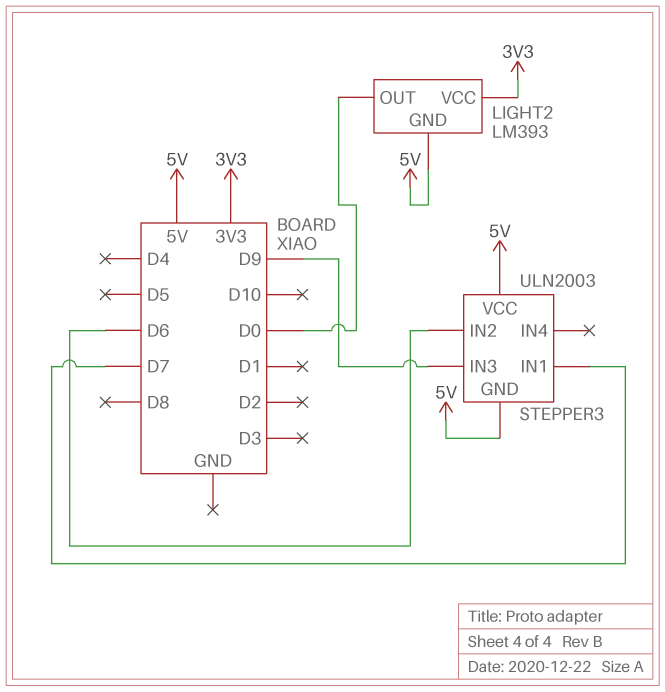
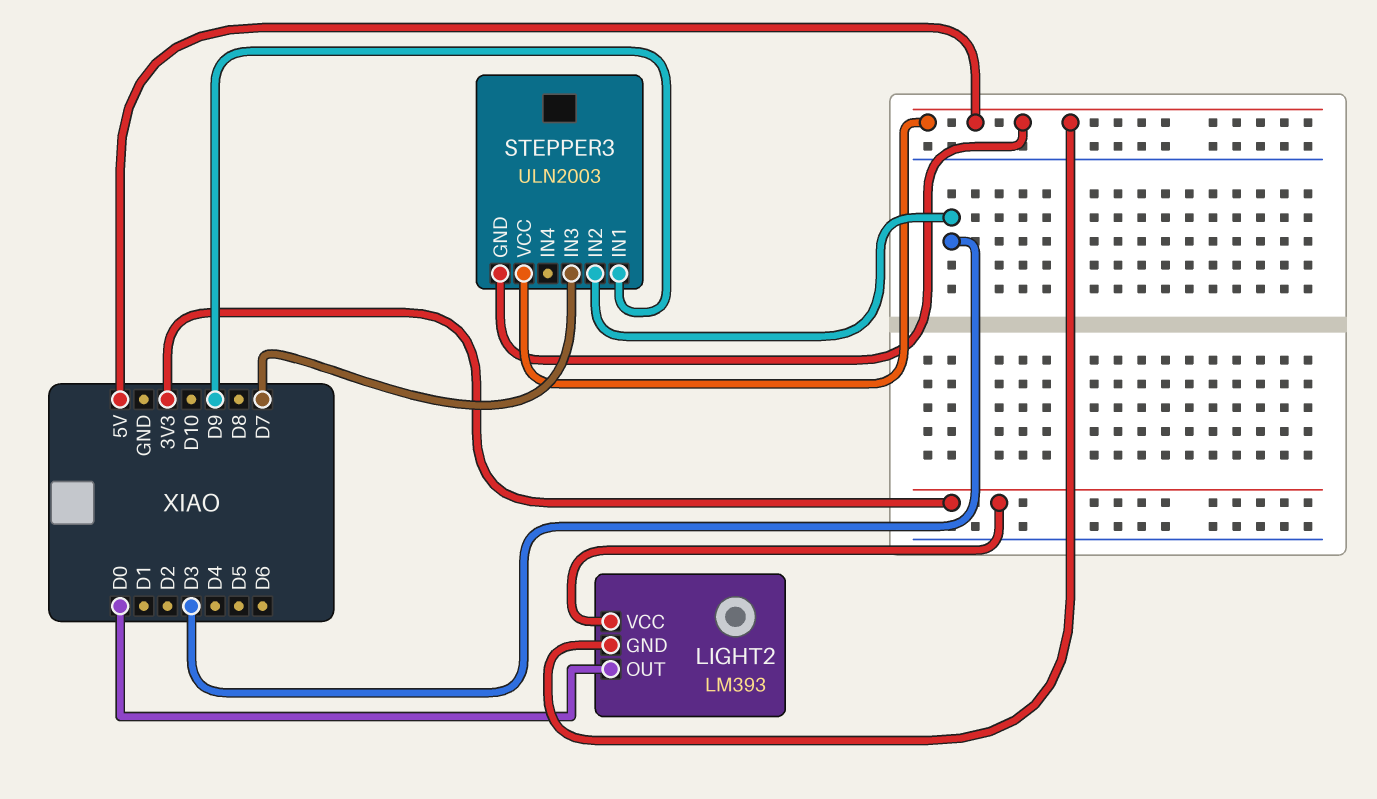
STEPPER3 pin IN1: D7 -> D9
STEPPER3 pin IN2: D6 -> D3
STEPPER3 pin IN3: D9 -> D7

